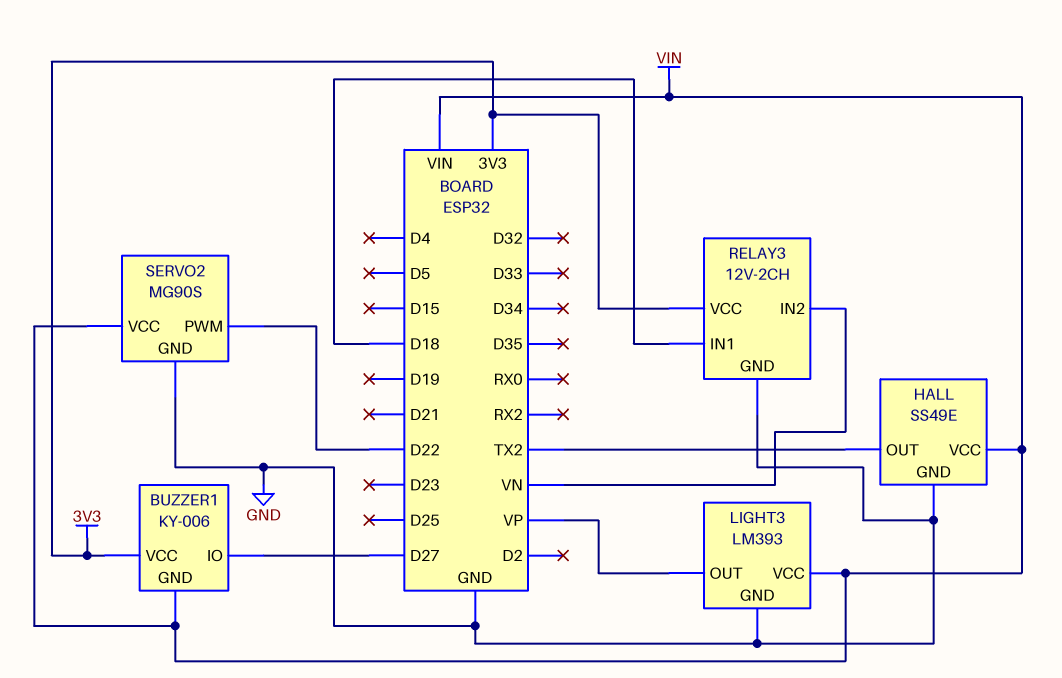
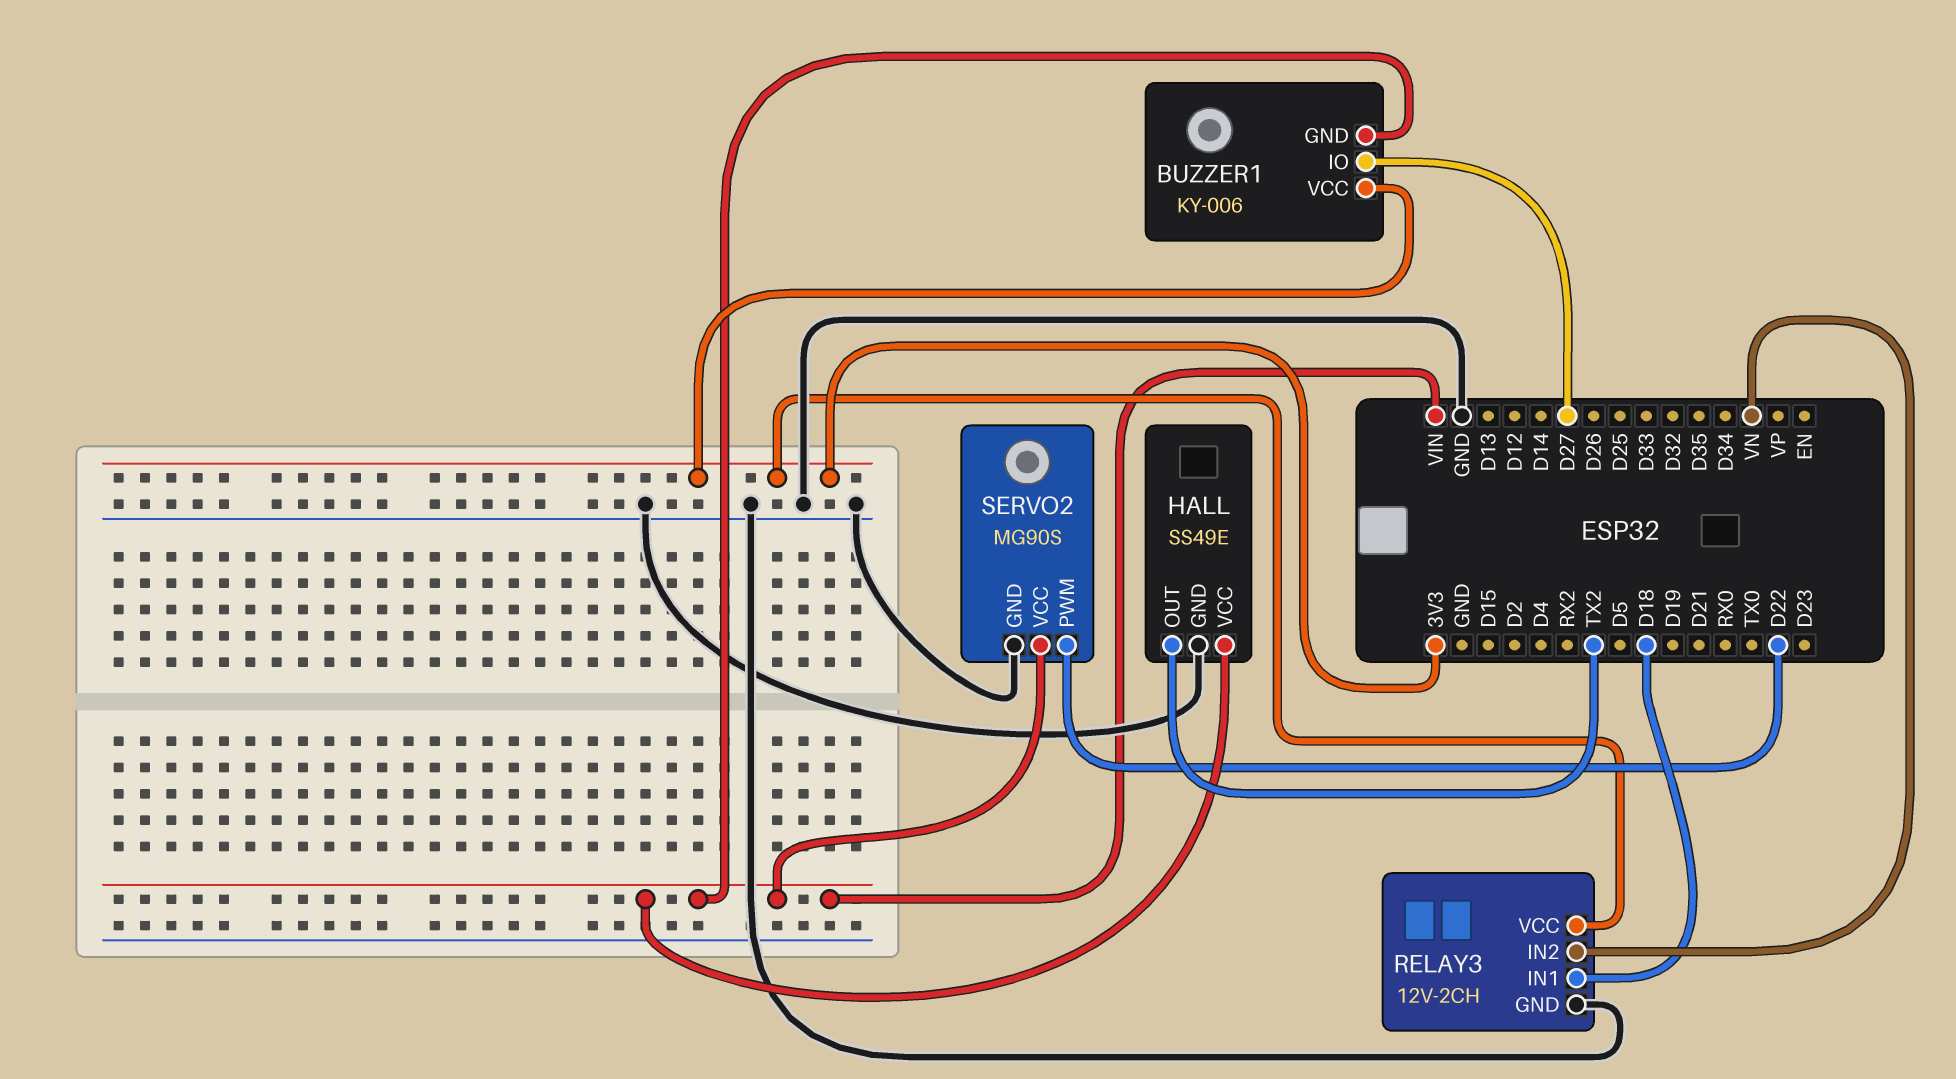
LIGHT3: LM393 -> none
LIGHT3 pin GND: GND -> none
LIGHT3 pin OUT: VP -> none
LIGHT3 pin VCC: VIN -> none

